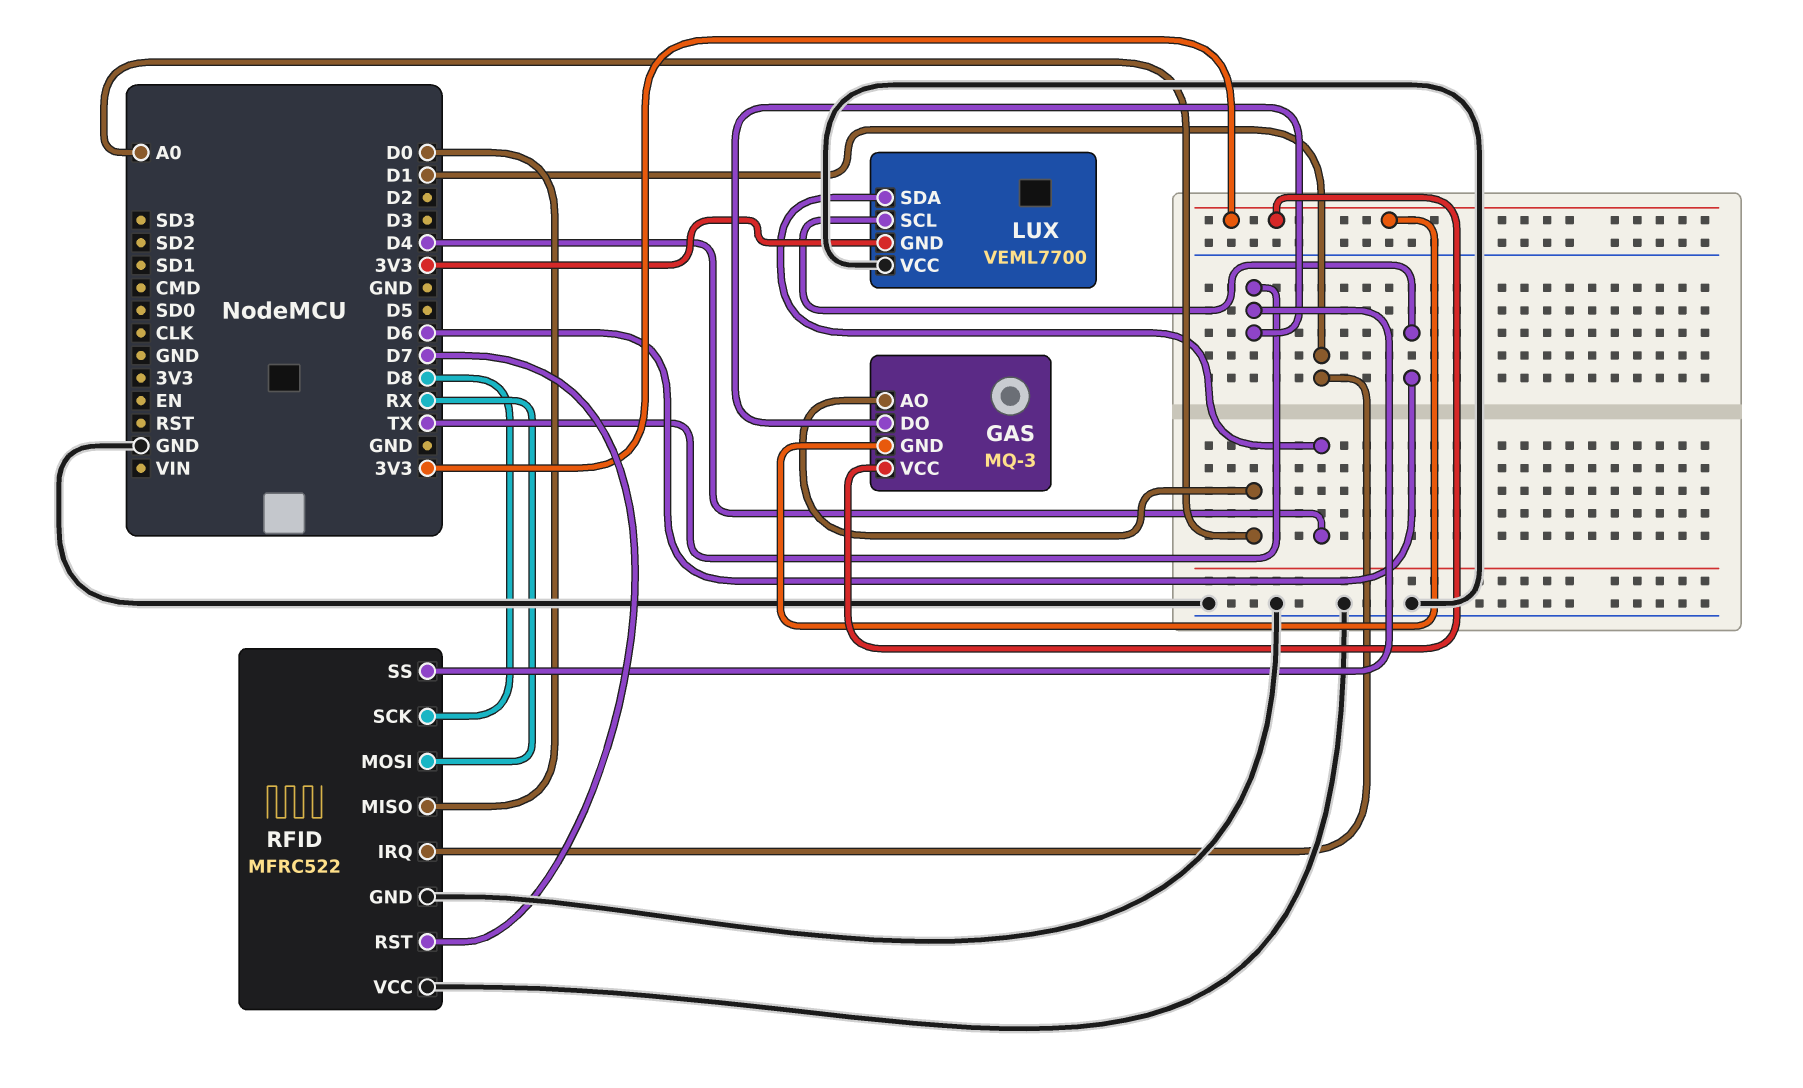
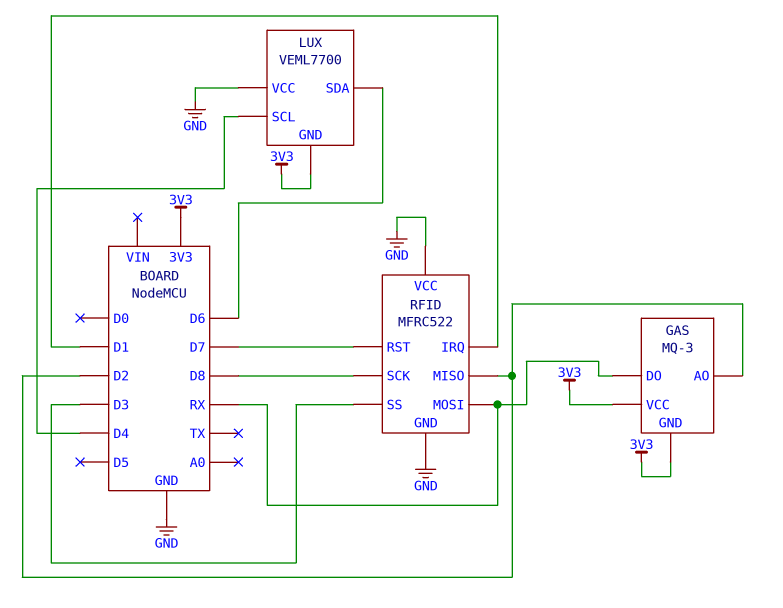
GAS pin AO: A0 -> D2
GAS pin DO: TX -> RX
LUX pin SCL: D6 -> D4
LUX pin SDA: D4 -> D6
RFID pin MISO: D0 -> D2
RFID pin SS: TX -> D3

